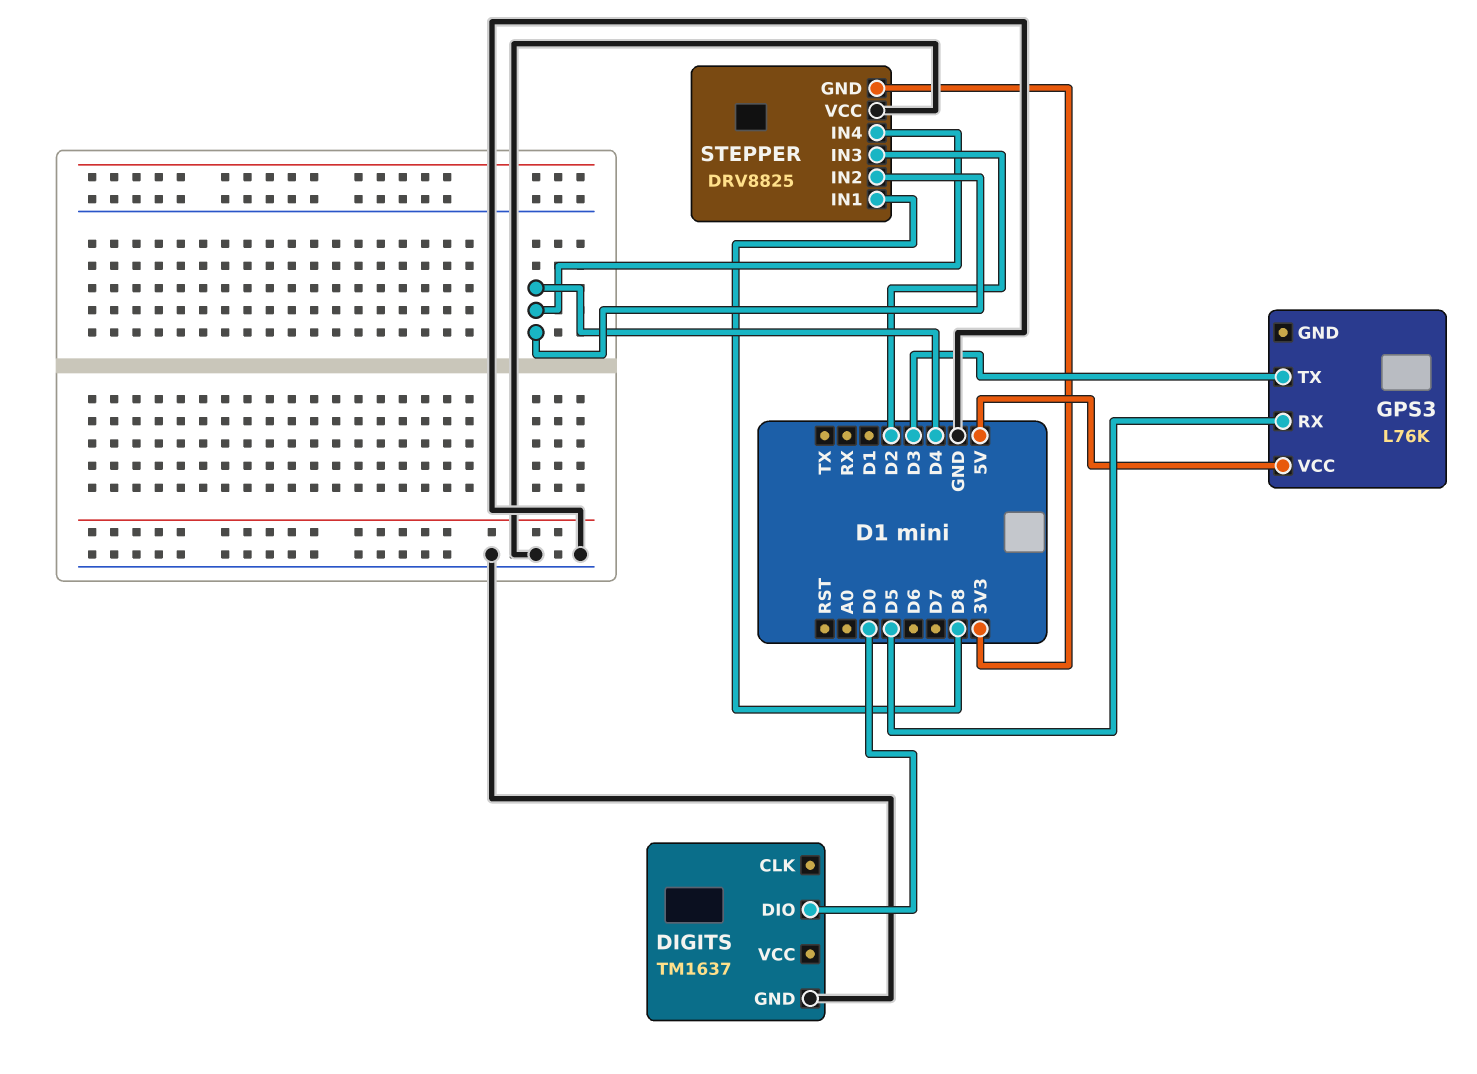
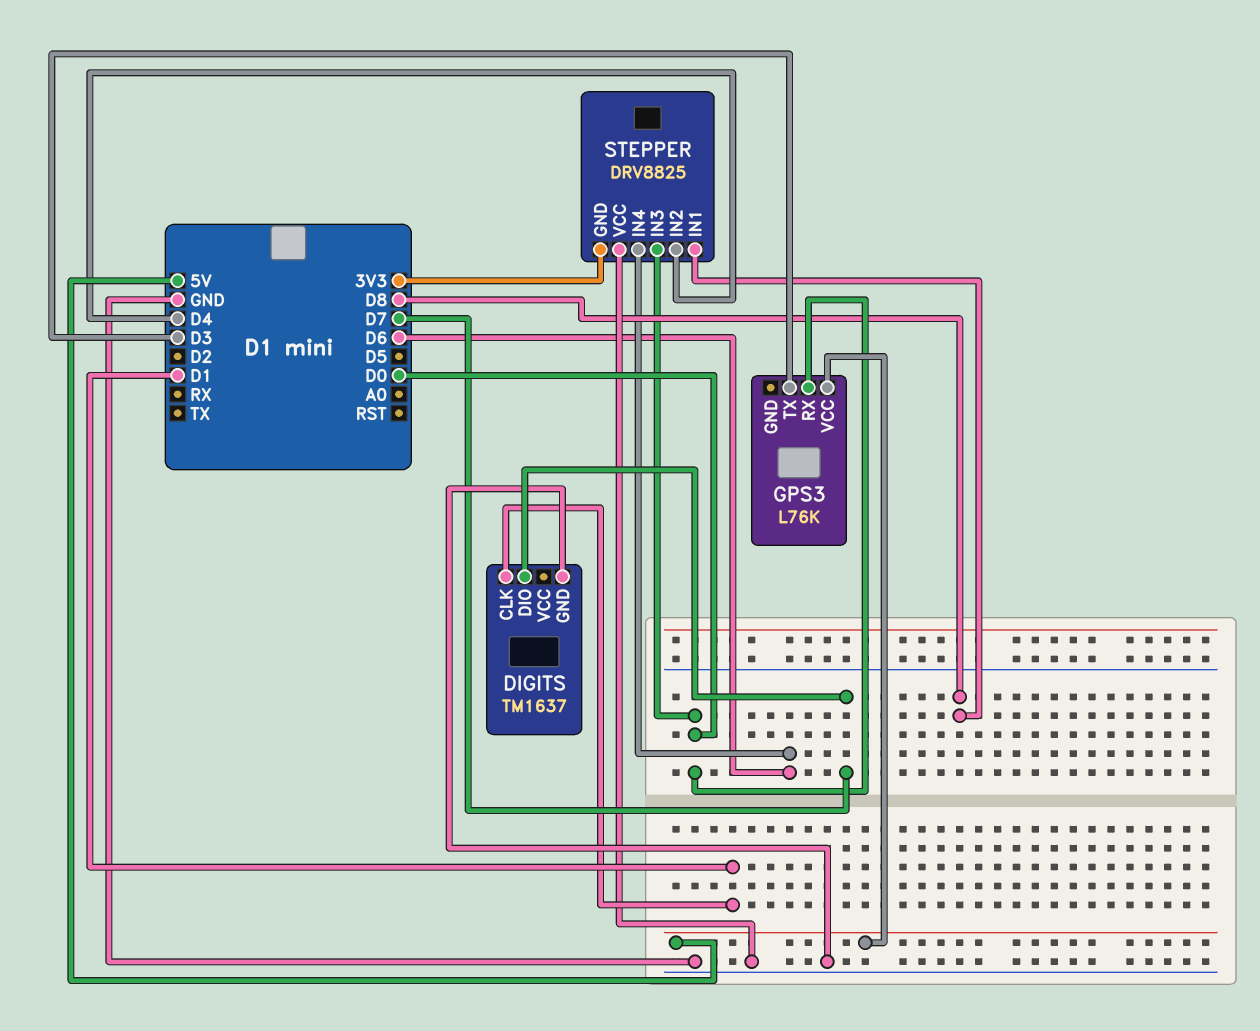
DIGITS pin CLK: none -> D1
DIGITS pin DIO: D0 -> D7
GPS3 pin RX: D5 -> D0
STEPPER pin IN3: D2 -> D0
STEPPER pin IN4: D4 -> D6

